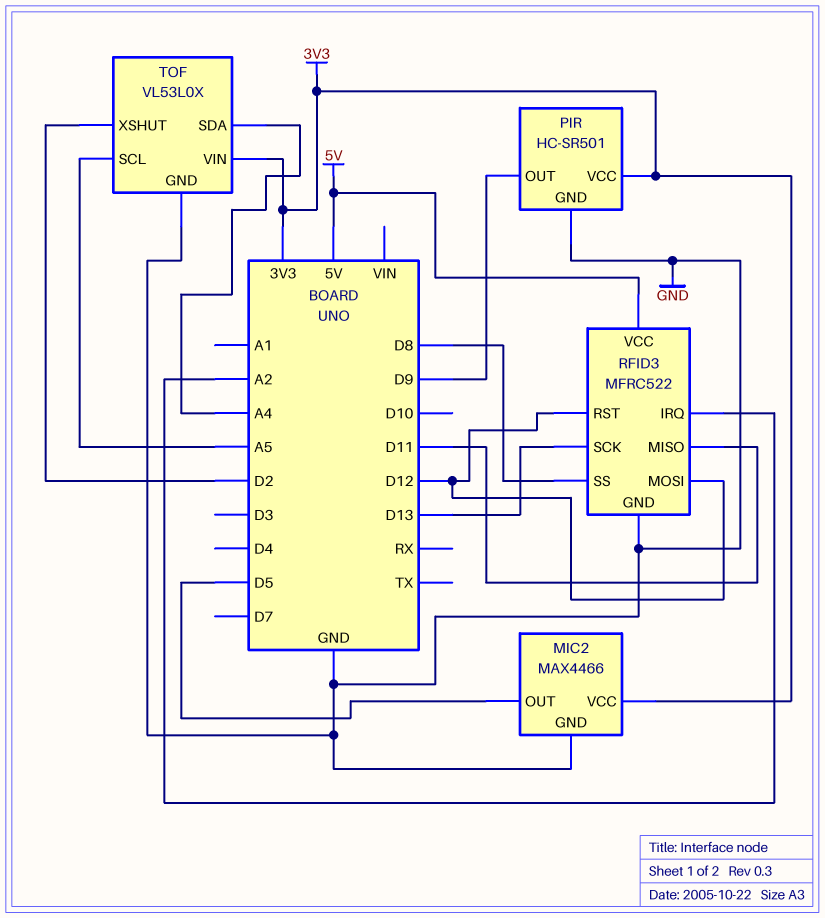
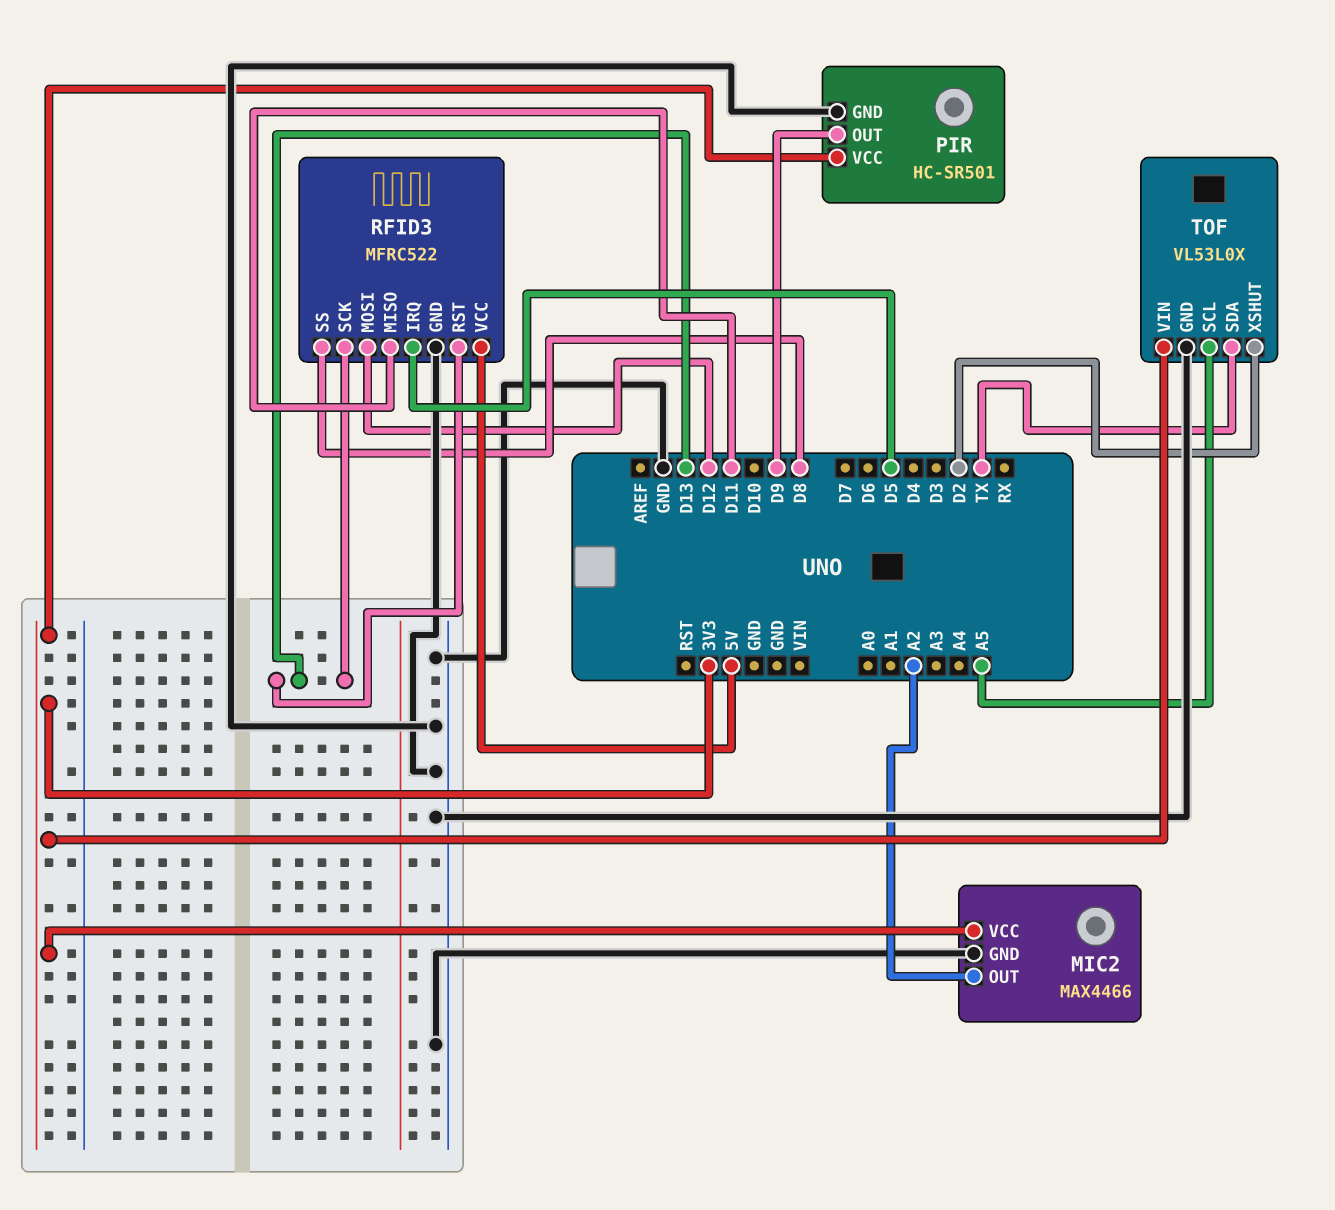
MIC2 pin OUT: D5 -> A2
RFID3 pin IRQ: A2 -> D5
RFID3 pin RST: D12 -> D13
TOF pin SDA: A4 -> TX

